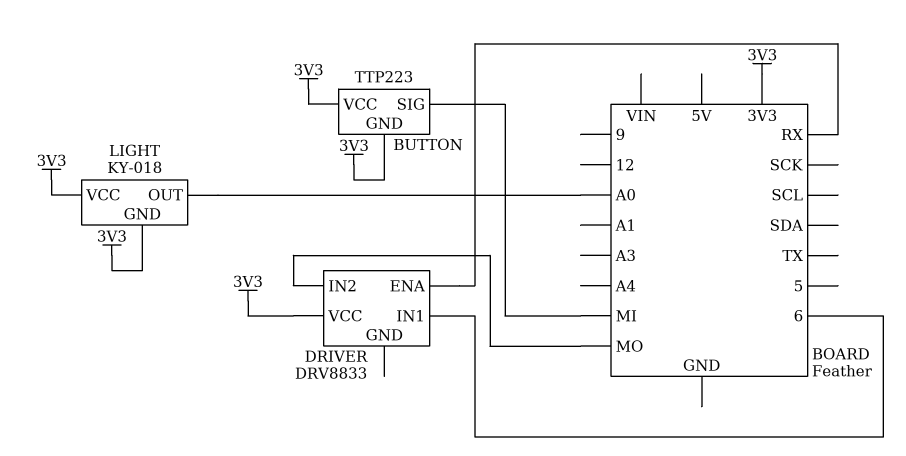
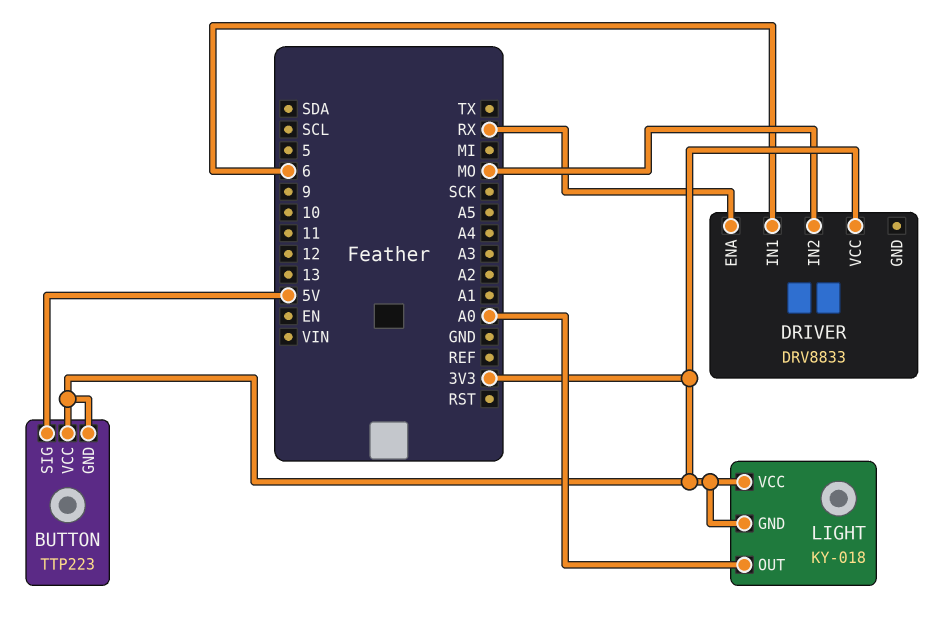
BUTTON pin SIG: MI -> 5V

